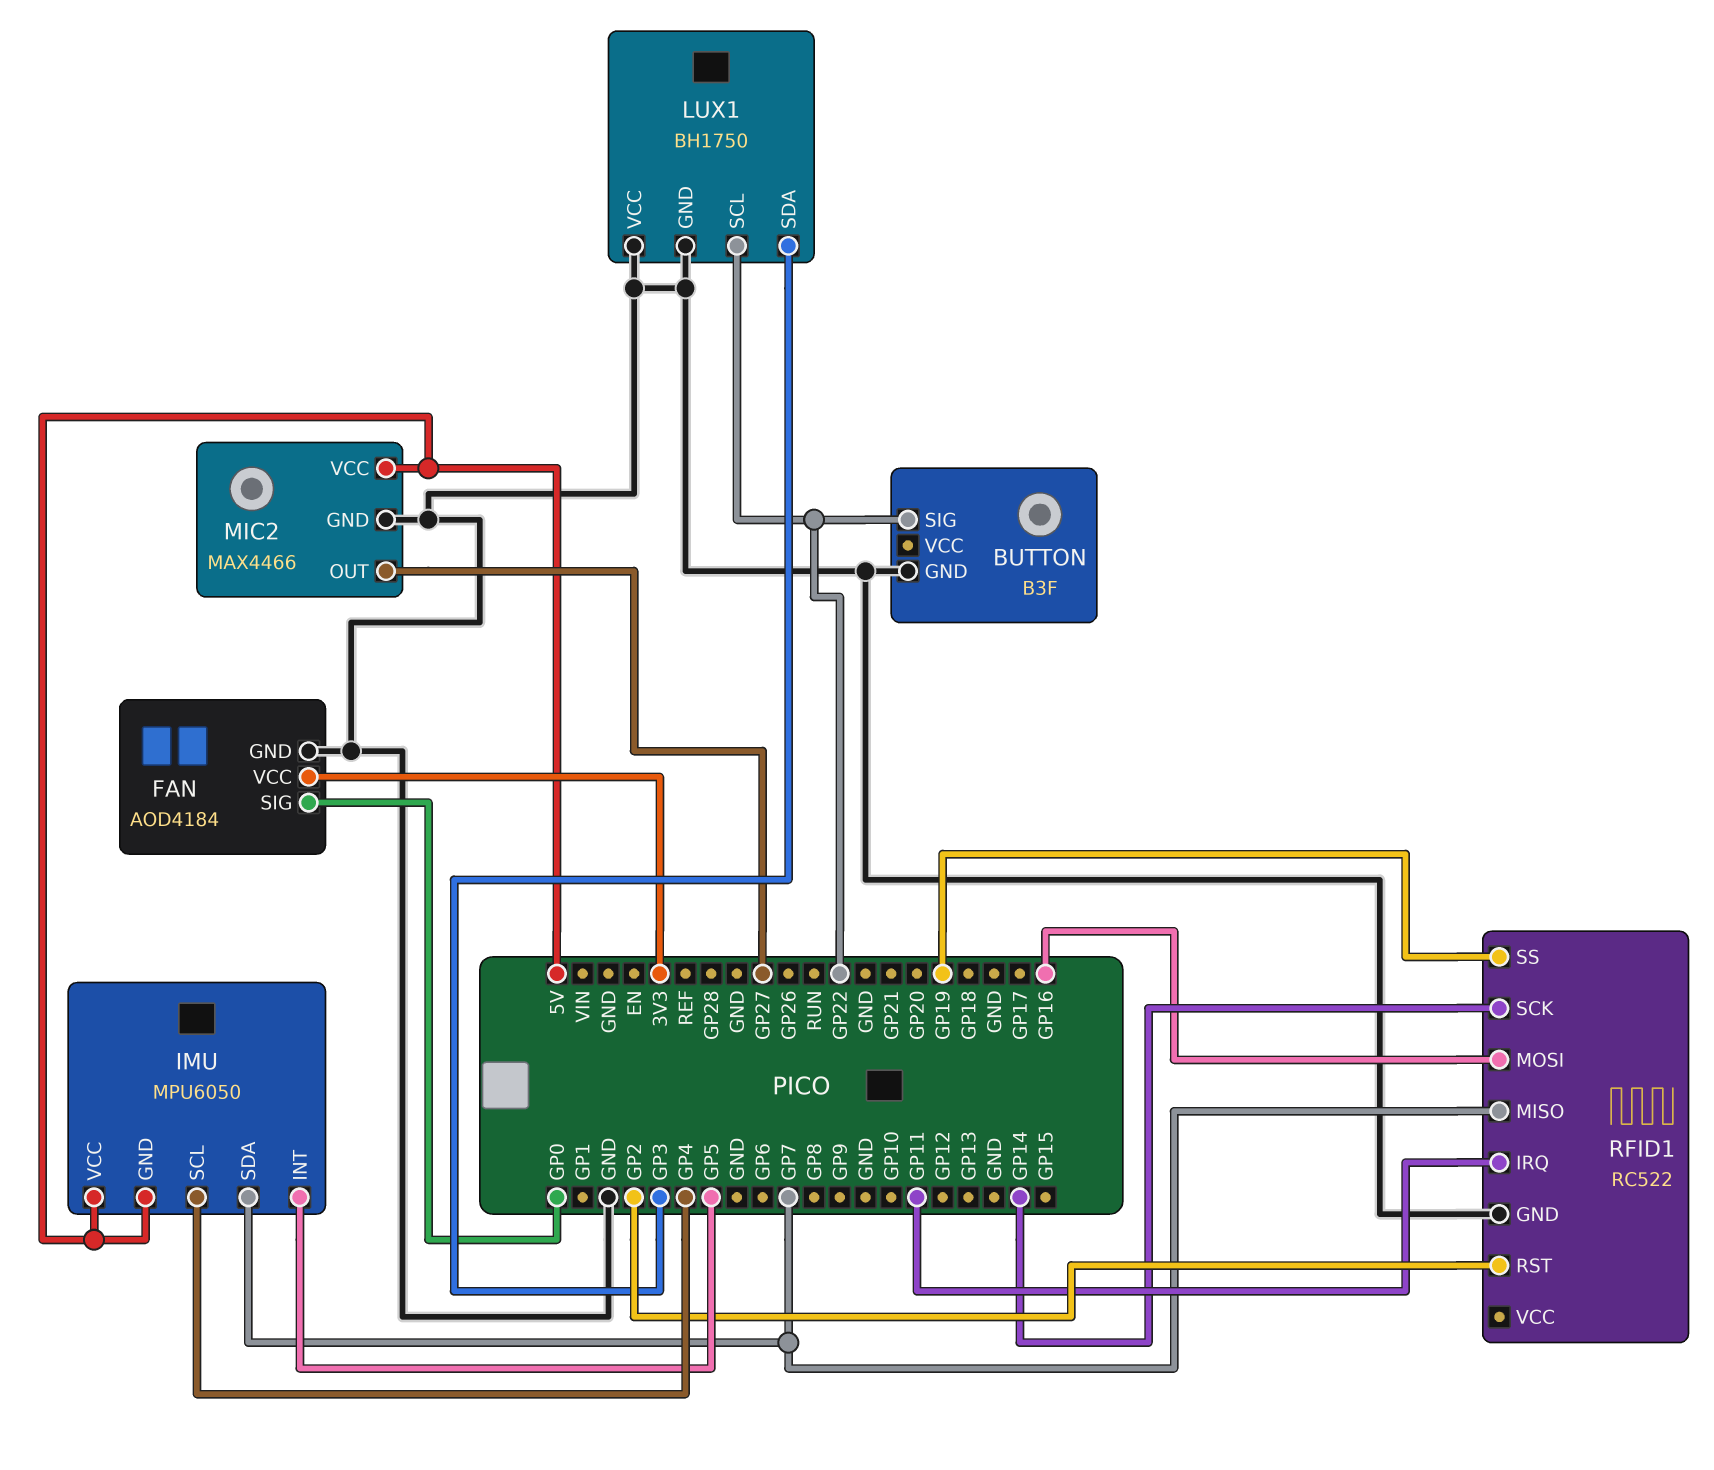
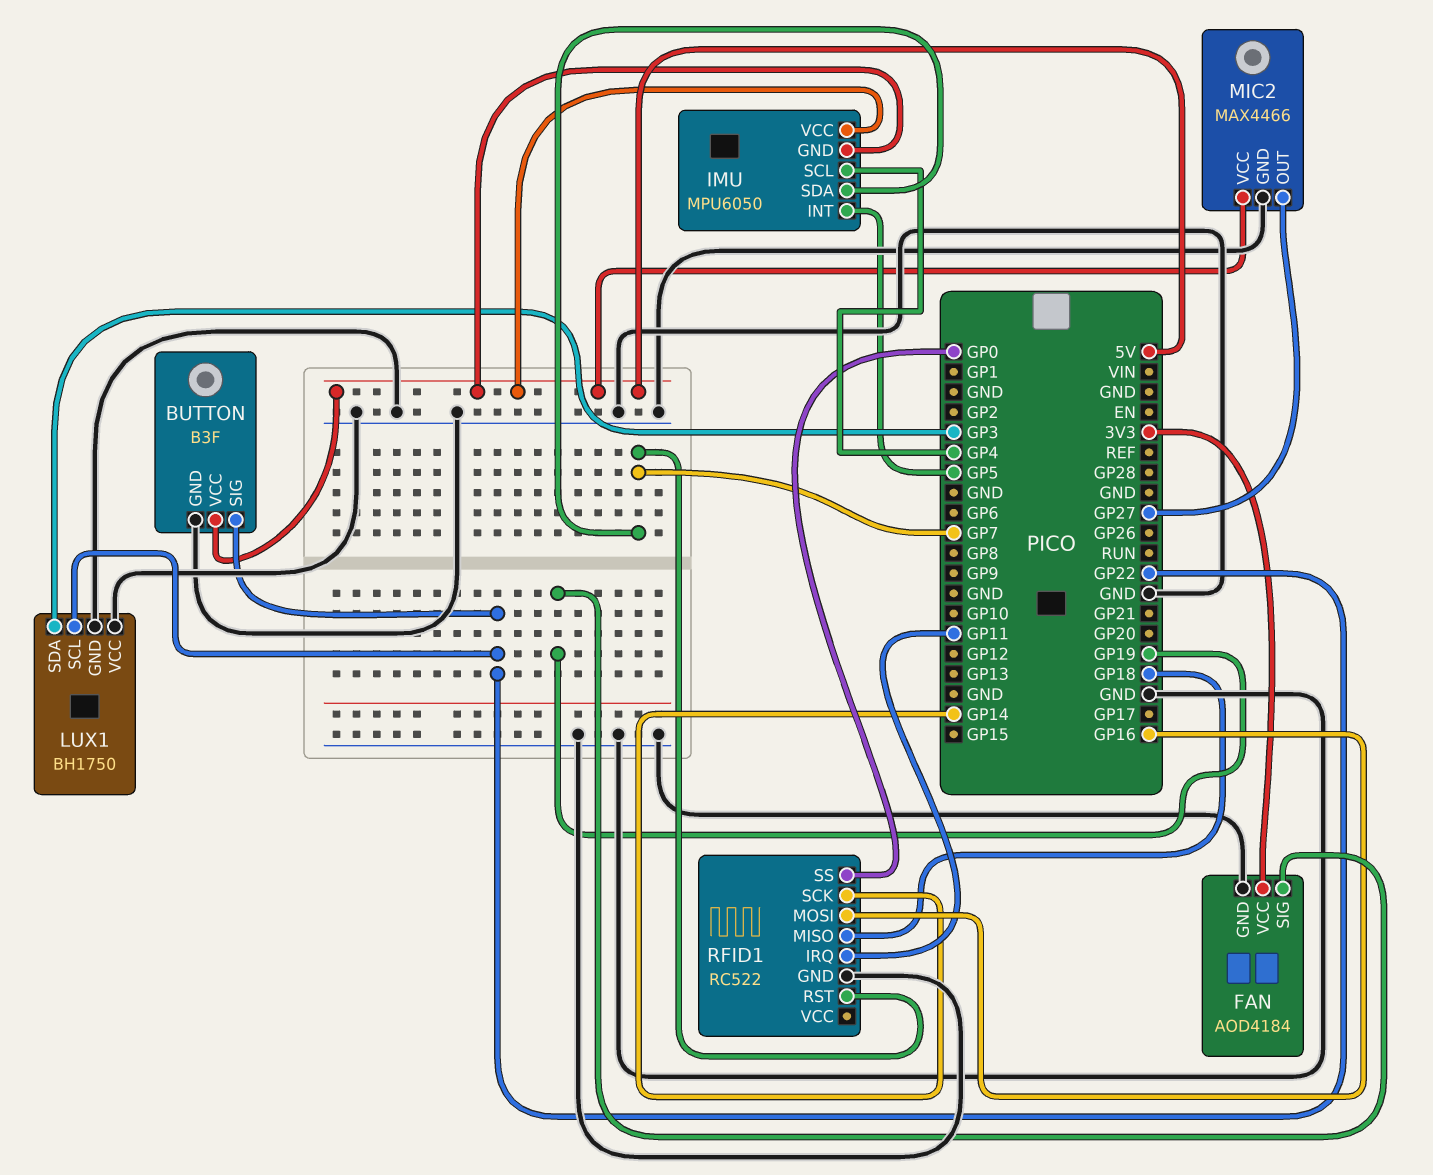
BUTTON pin VCC: none -> 5V
FAN pin SIG: GP0 -> GP19
RFID1 pin MISO: GP7 -> GP18
RFID1 pin RST: GP2 -> GP7
RFID1 pin SS: GP19 -> GP0

